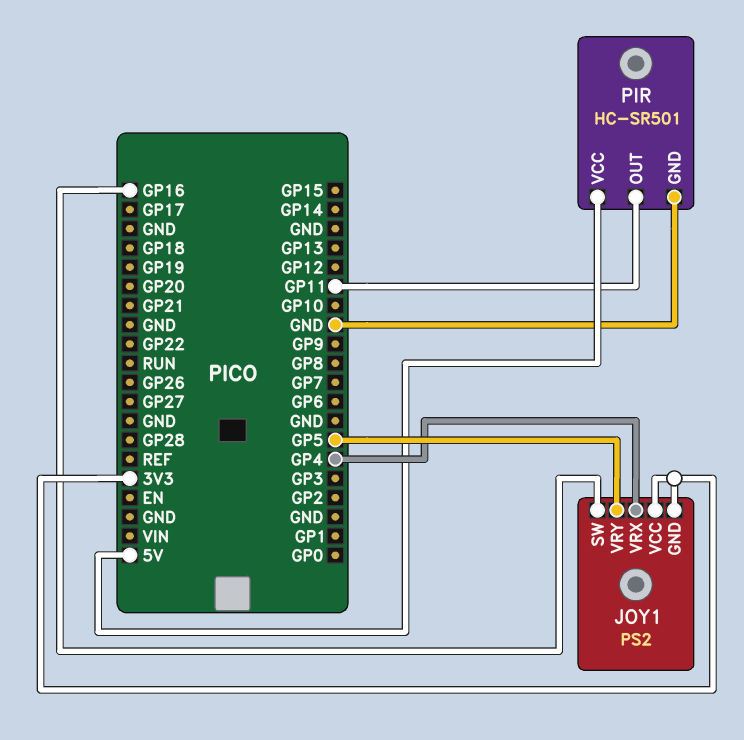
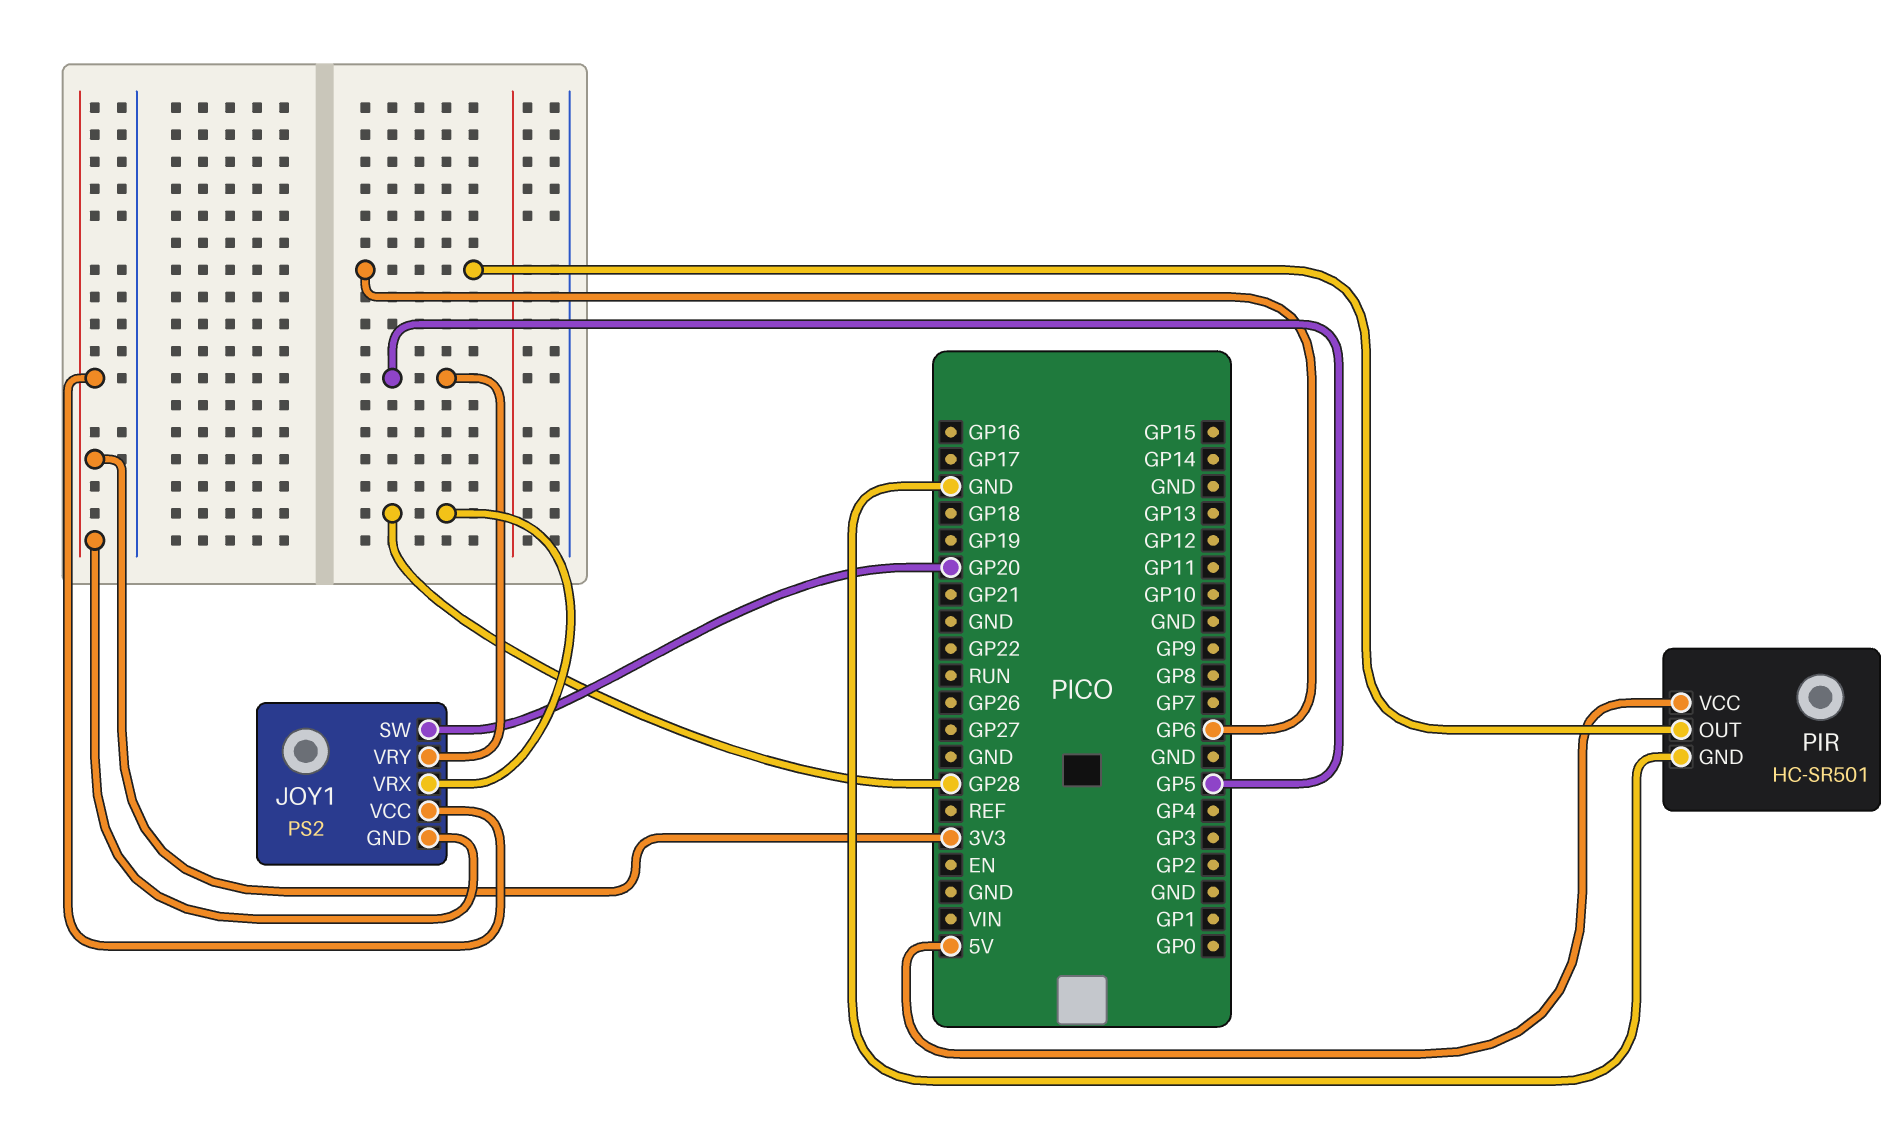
JOY1 pin SW: GP16 -> GP20
JOY1 pin VRX: GP4 -> GP28
PIR pin OUT: GP11 -> GP6

